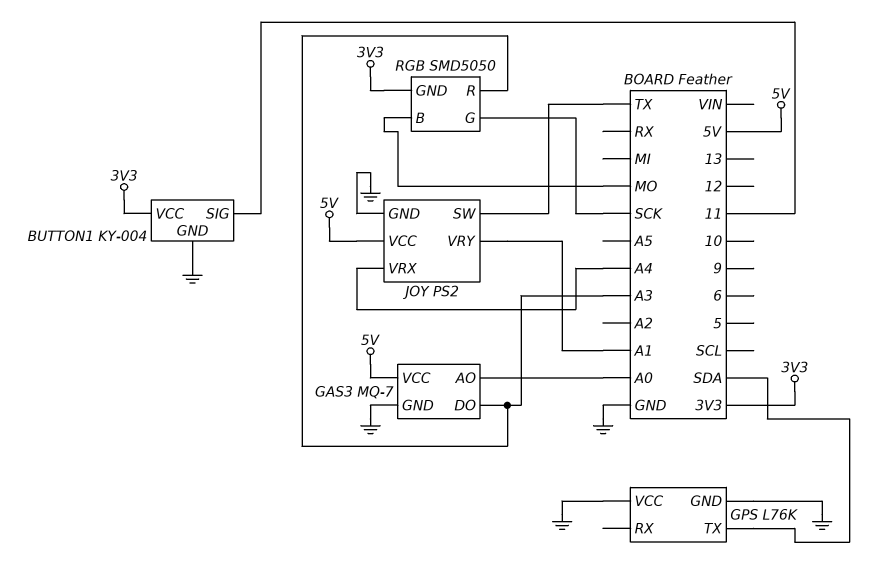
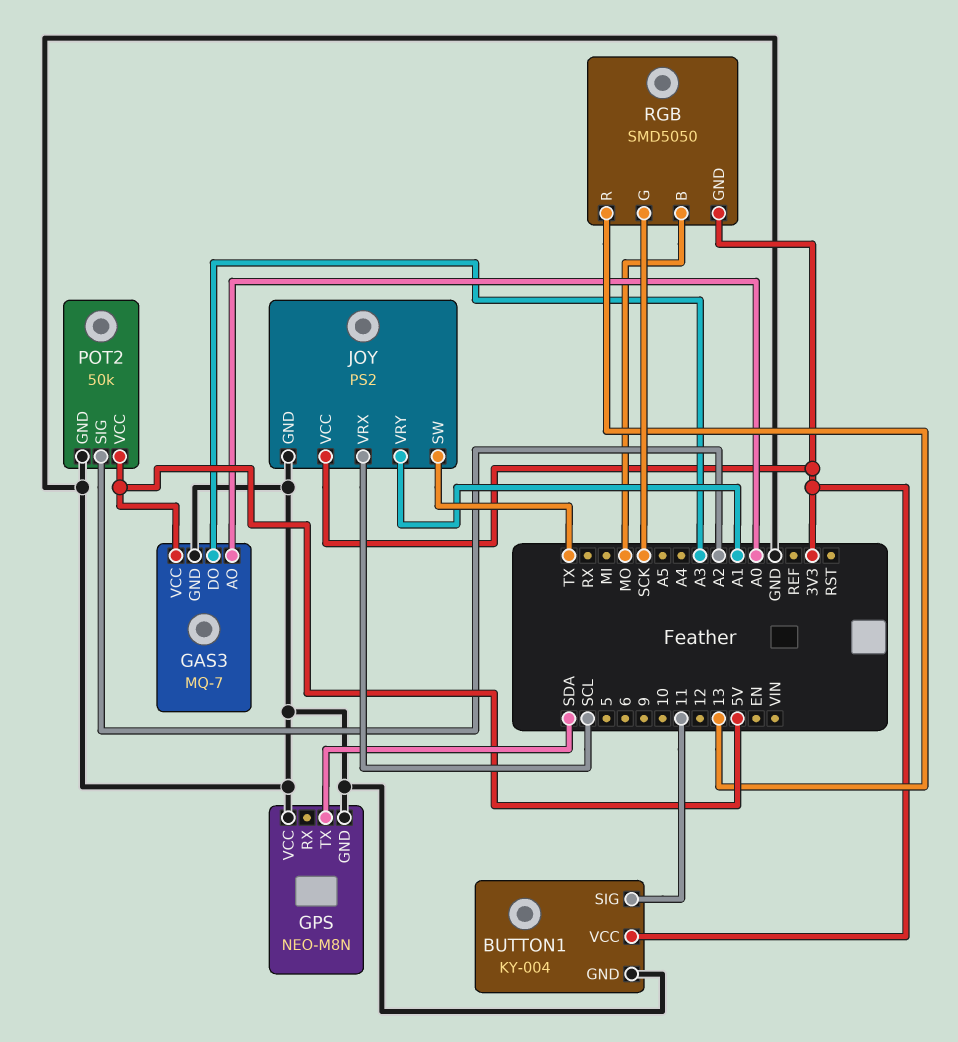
GPS: L76K -> NEO-M8N
JOY pin VCC: 5V -> 3V3
JOY pin VRX: A4 -> SCL
POT2: none -> 50k
POT2 pin GND: none -> GND
POT2 pin SIG: none -> A2
POT2 pin VCC: none -> 5V
RGB pin R: A3 -> 13

